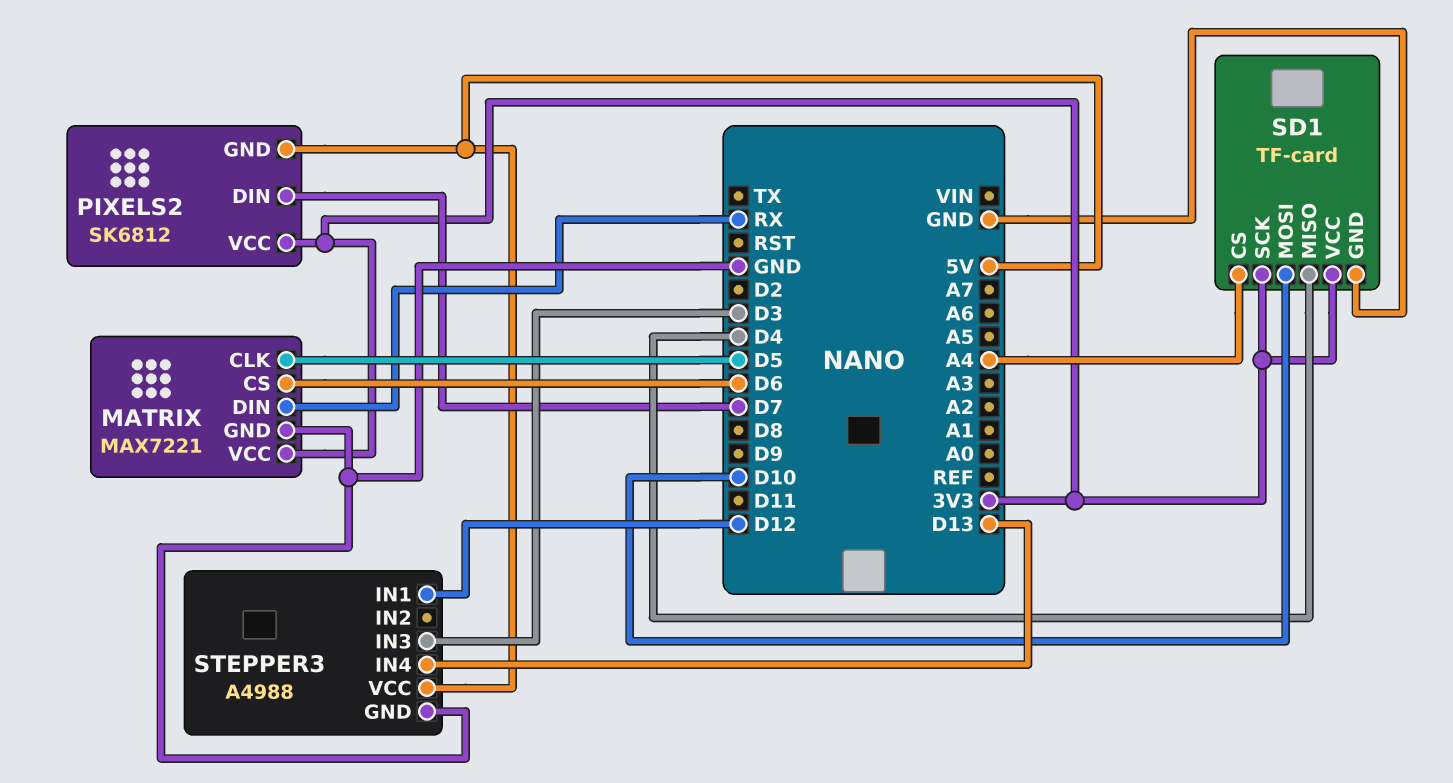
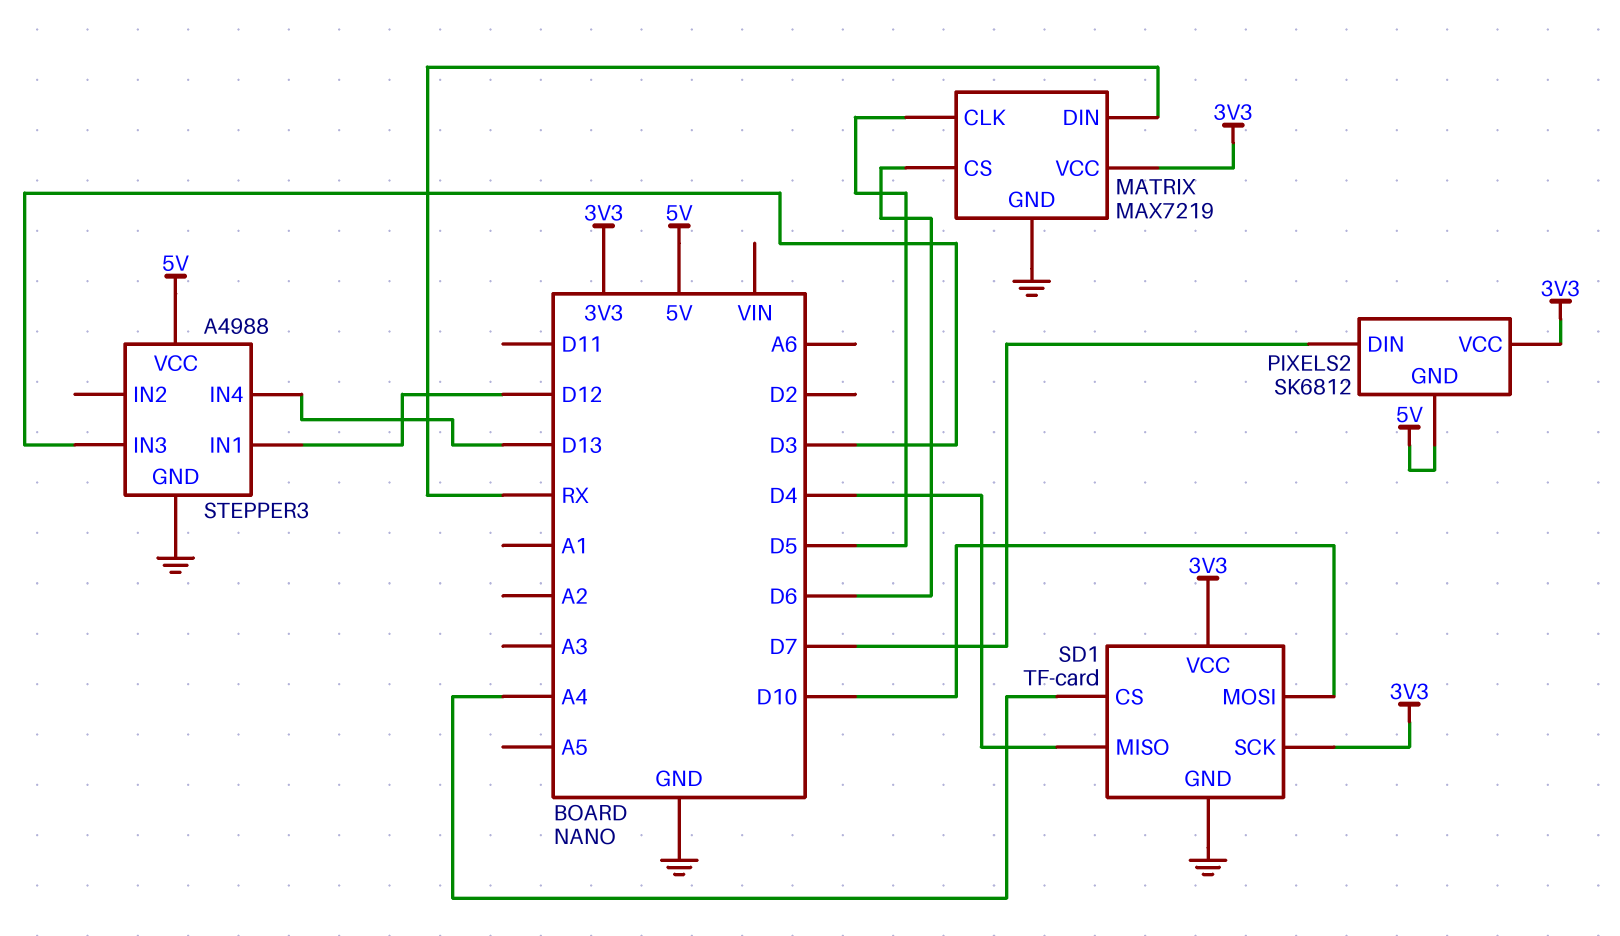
MATRIX: MAX7221 -> MAX7219

